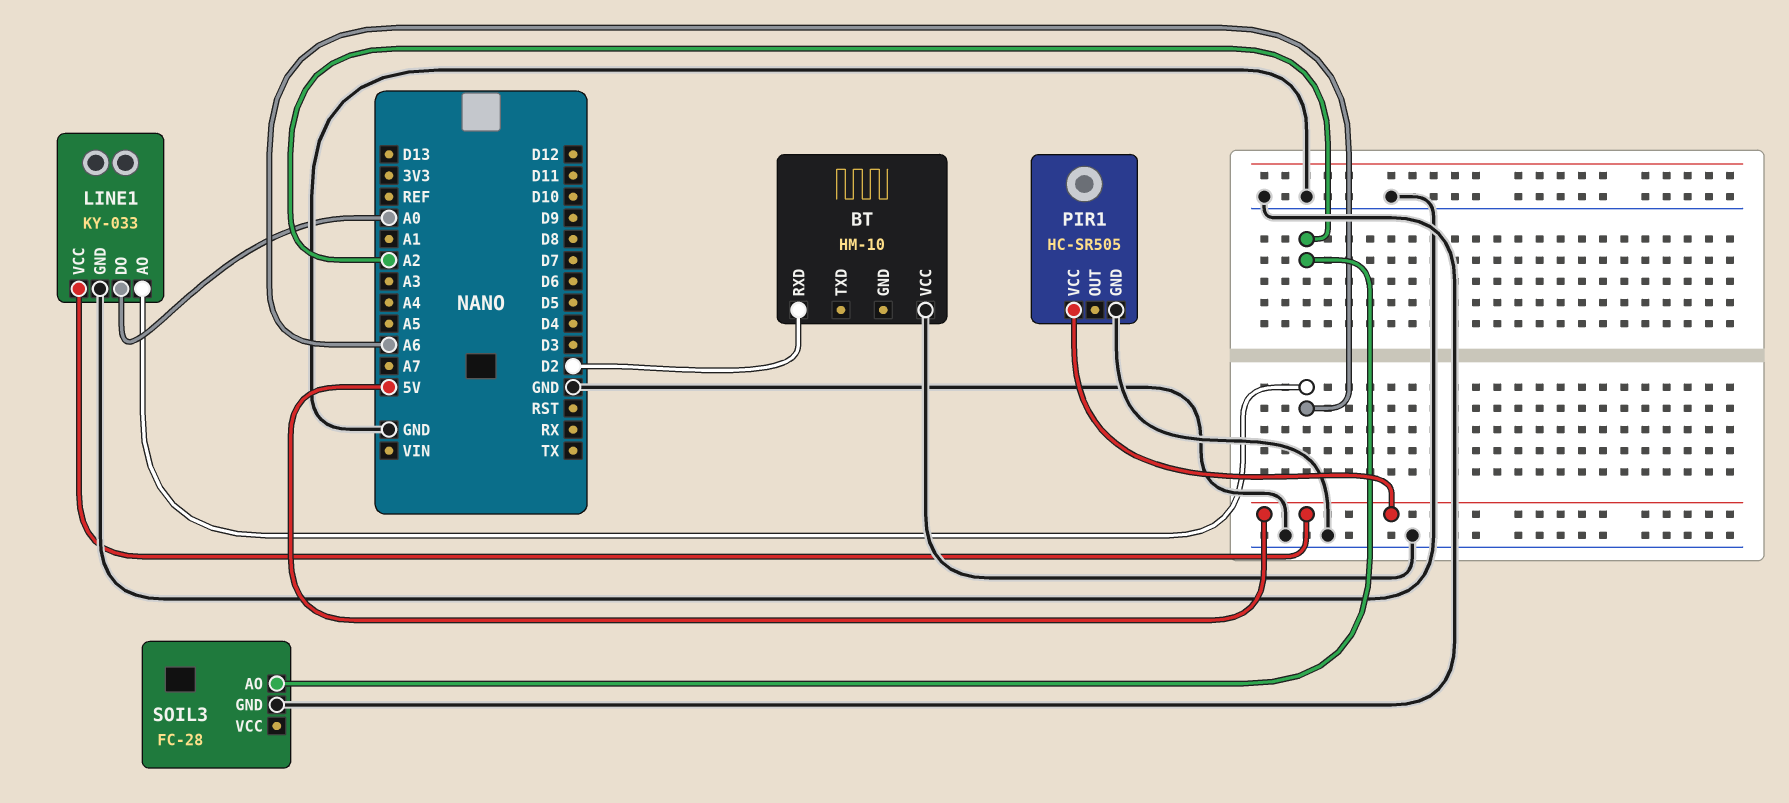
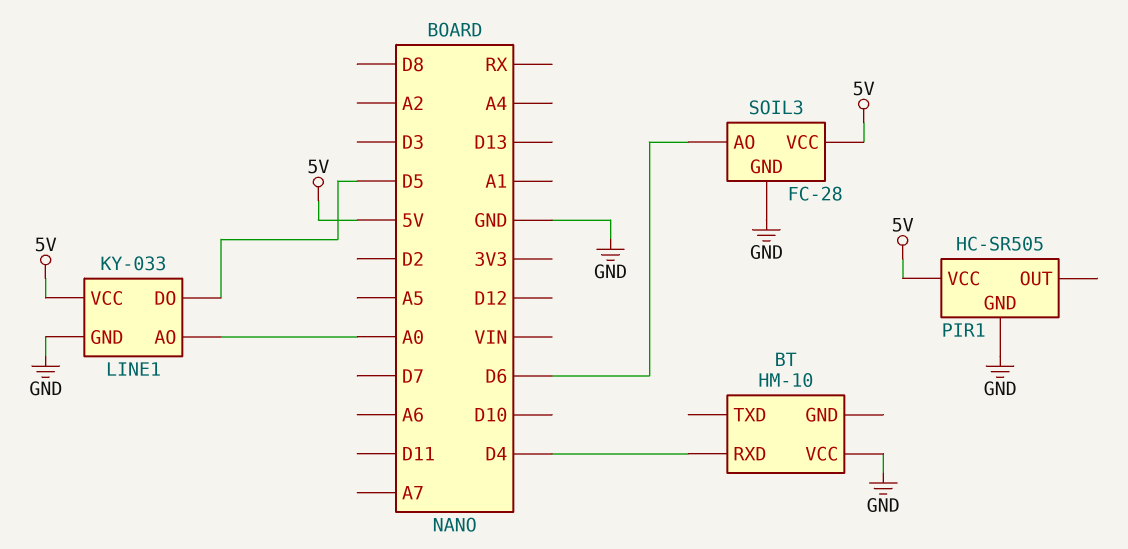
BT pin RXD: D2 -> D4
LINE1 pin AO: A6 -> A0
LINE1 pin DO: A0 -> D5
SOIL3 pin AO: A2 -> D6
SOIL3 pin VCC: none -> 5V

